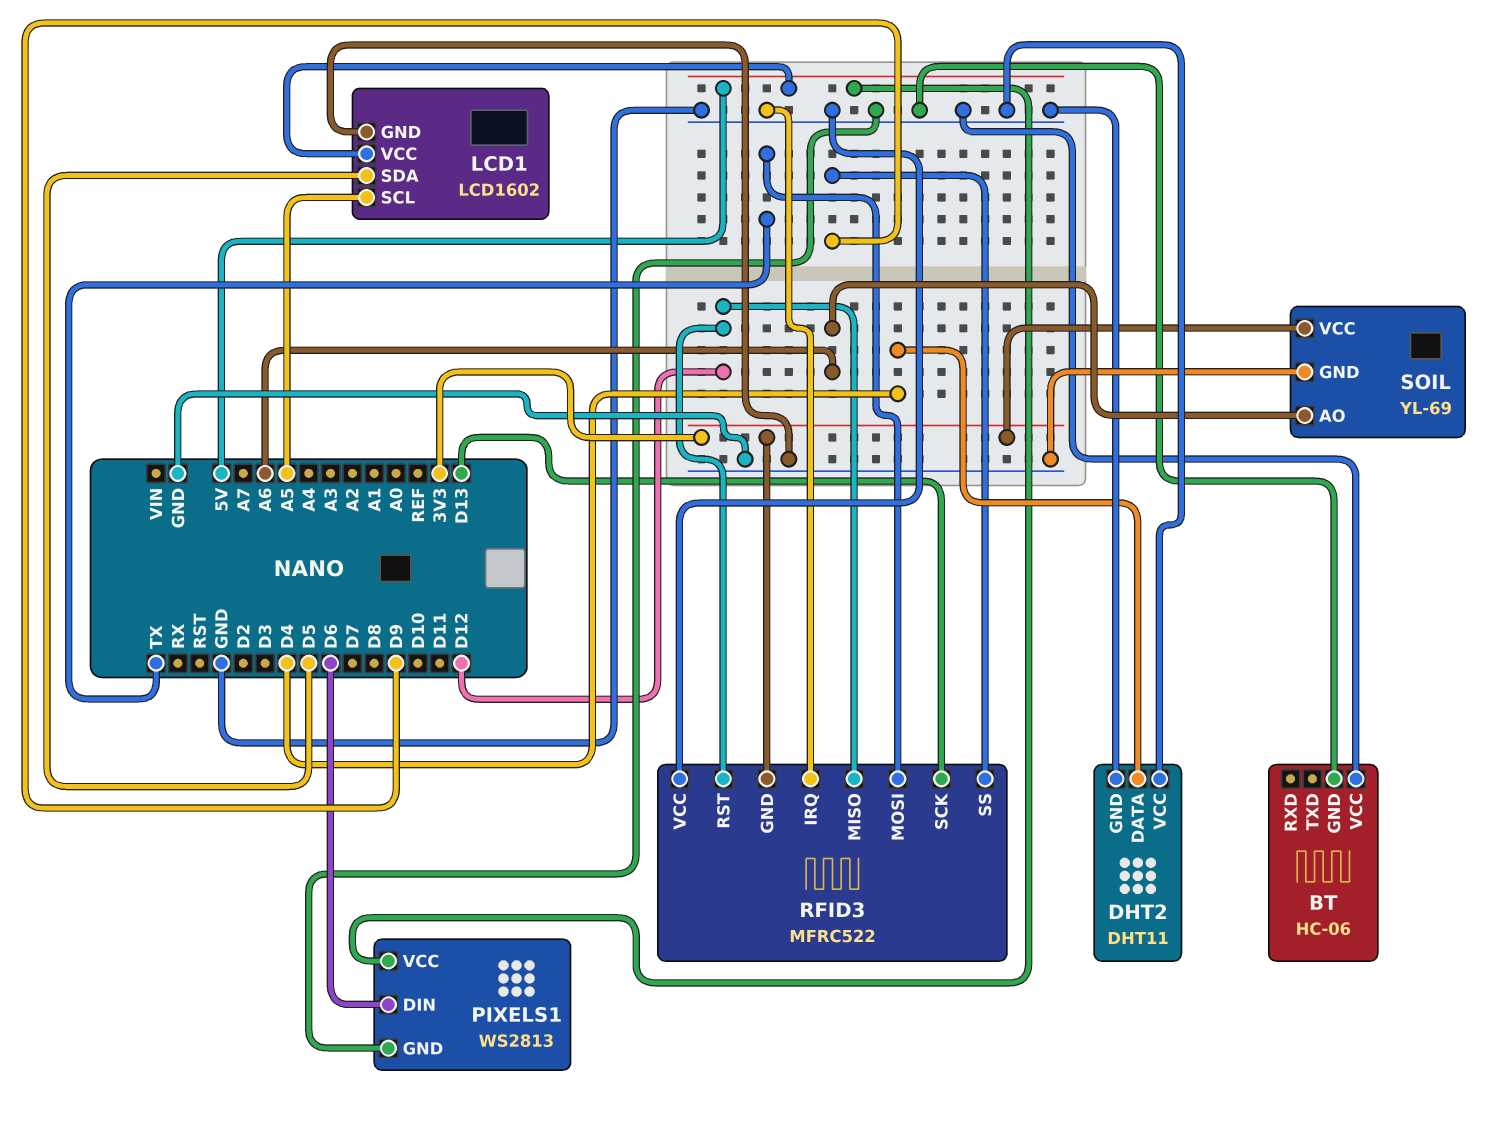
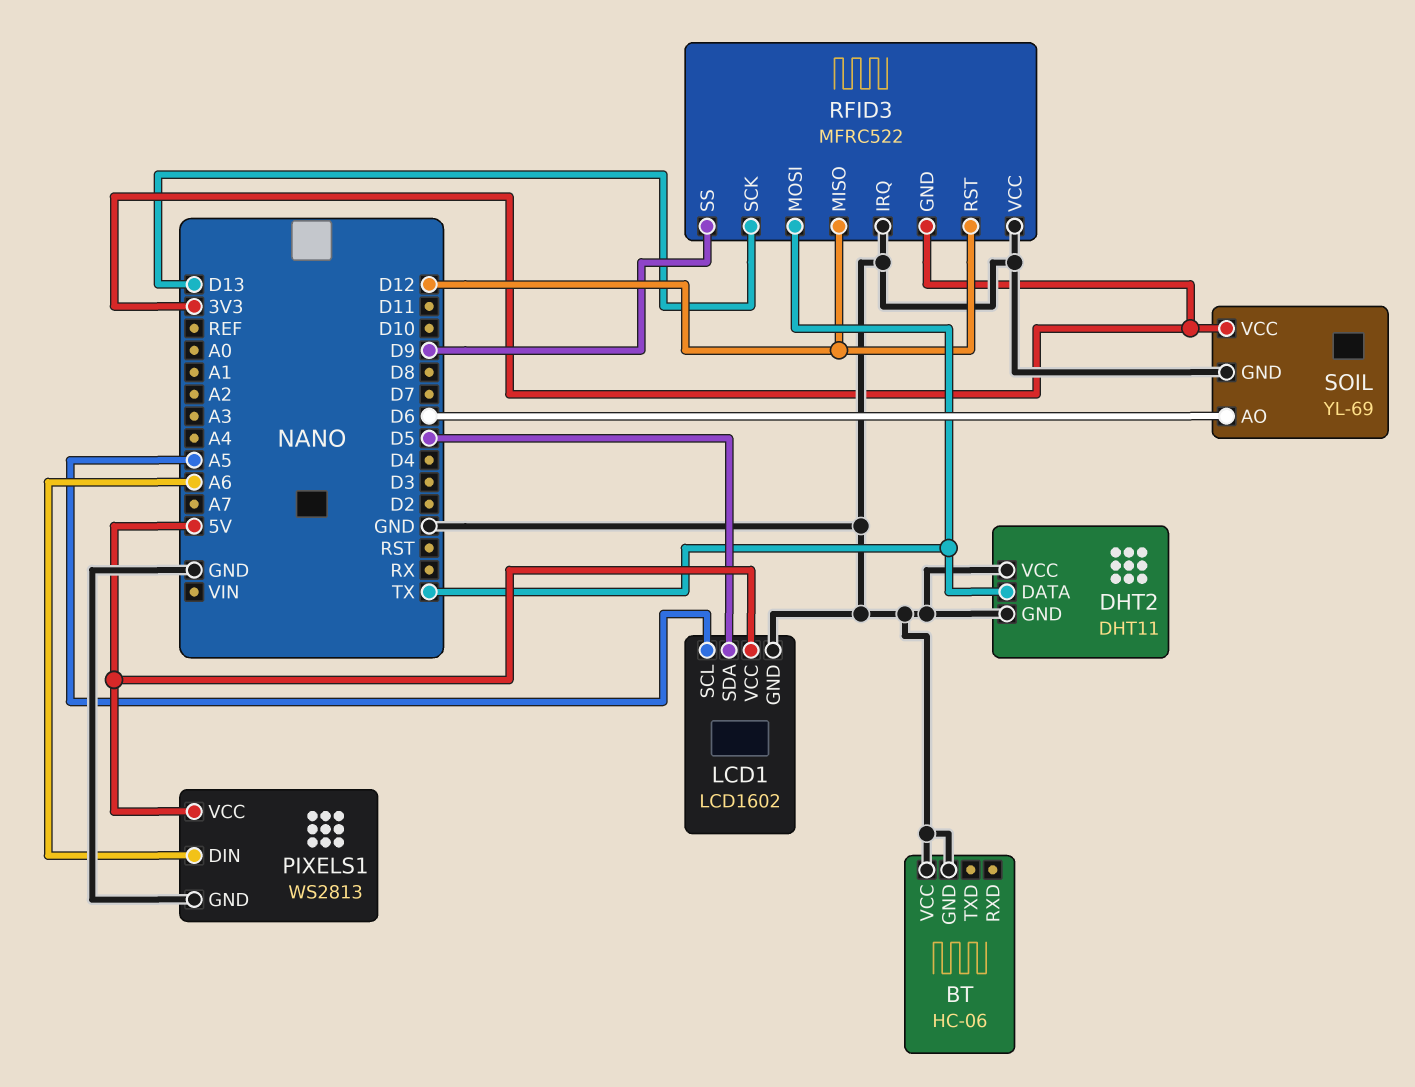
DHT2 pin DATA: D4 -> TX
PIXELS1 pin DIN: D6 -> A6
SOIL pin AO: A6 -> D6

